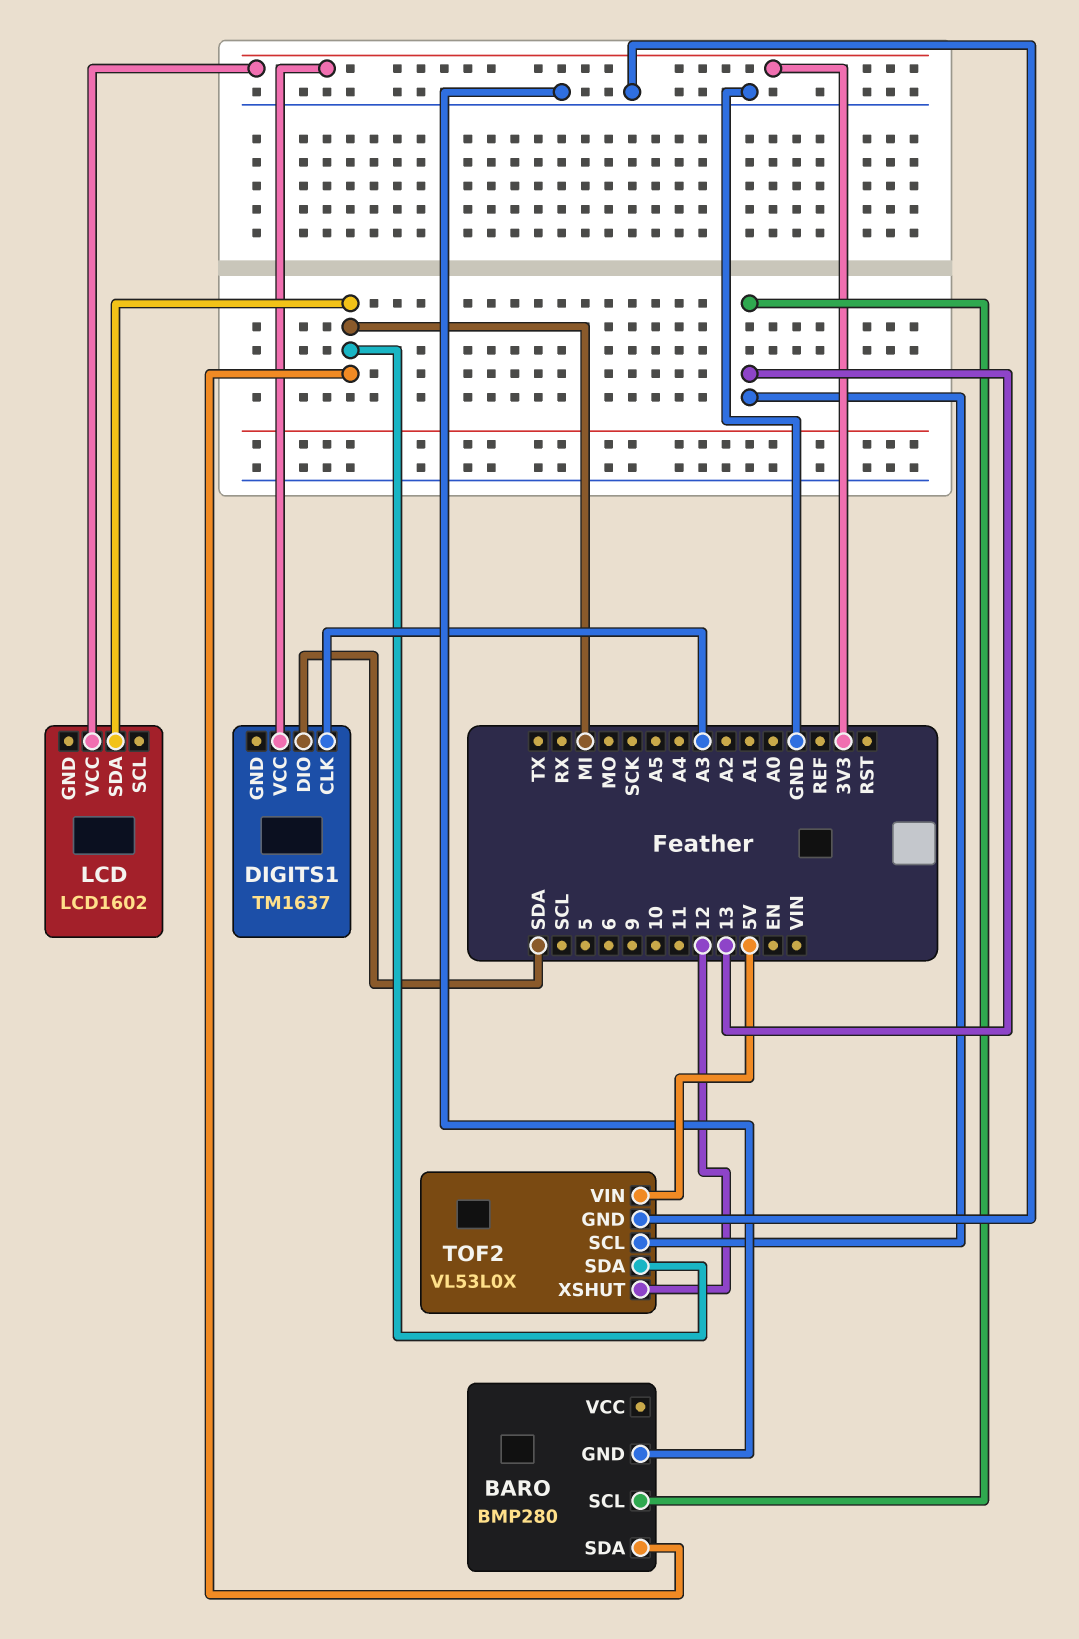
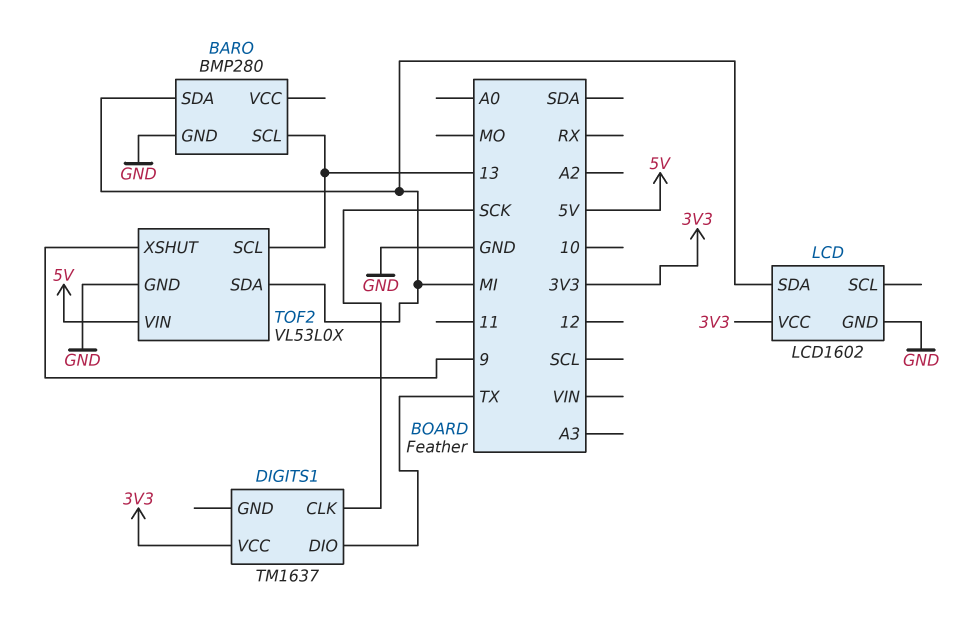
DIGITS1 pin CLK: A3 -> SCK
DIGITS1 pin DIO: SDA -> TX
LCD pin GND: none -> GND
TOF2 pin XSHUT: 12 -> 9

